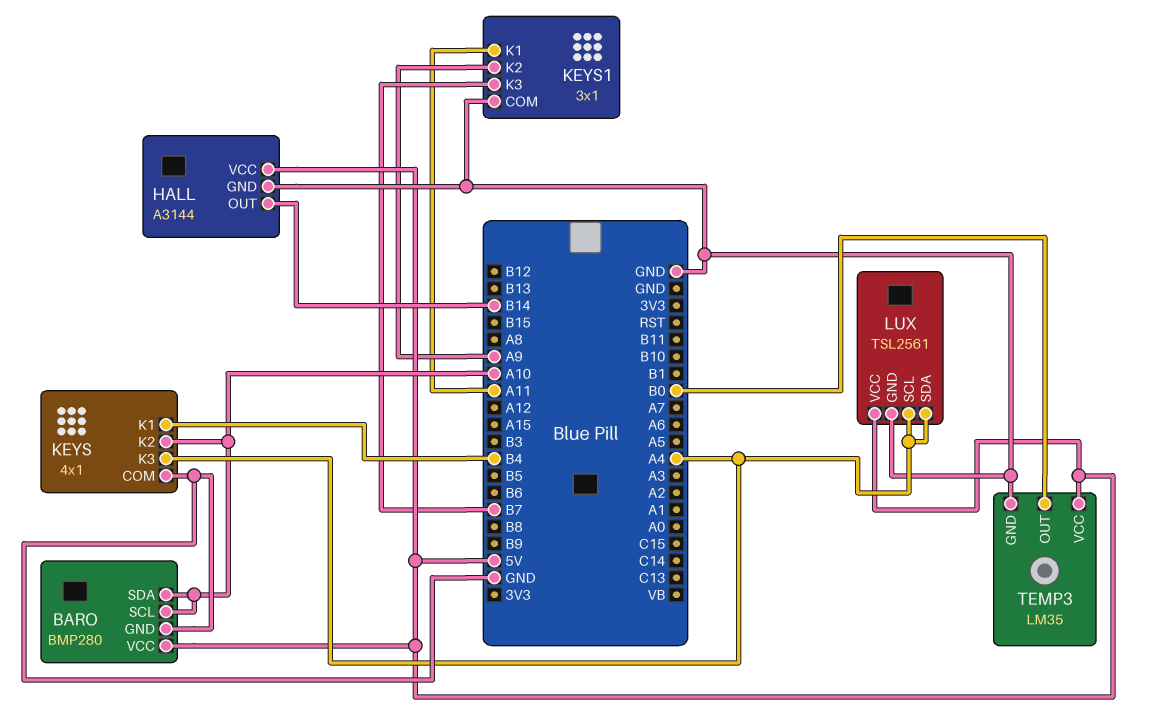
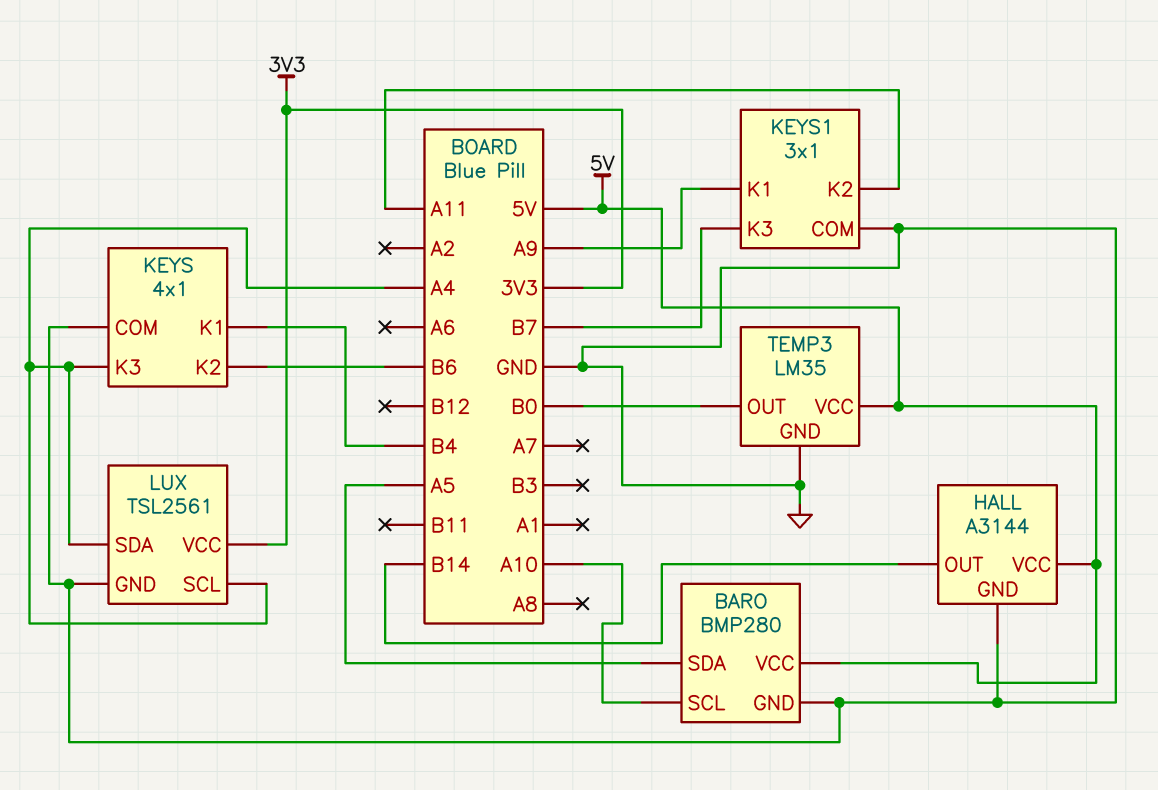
BARO pin SDA: A10 -> A5
KEYS pin K2: A10 -> B6
KEYS1 pin K1: A11 -> A9
KEYS1 pin K2: A9 -> A11
LUX pin VCC: 5V -> 3V3

